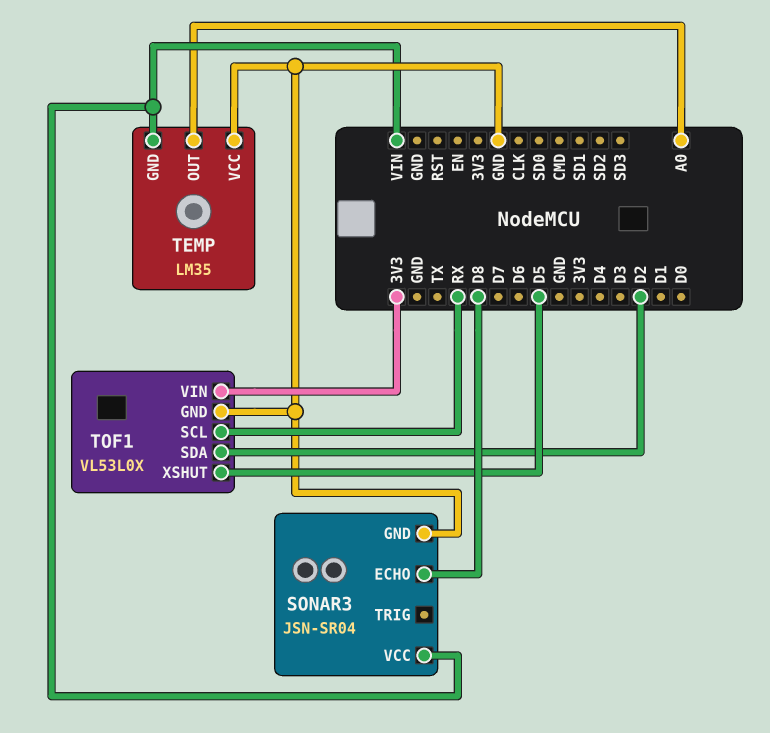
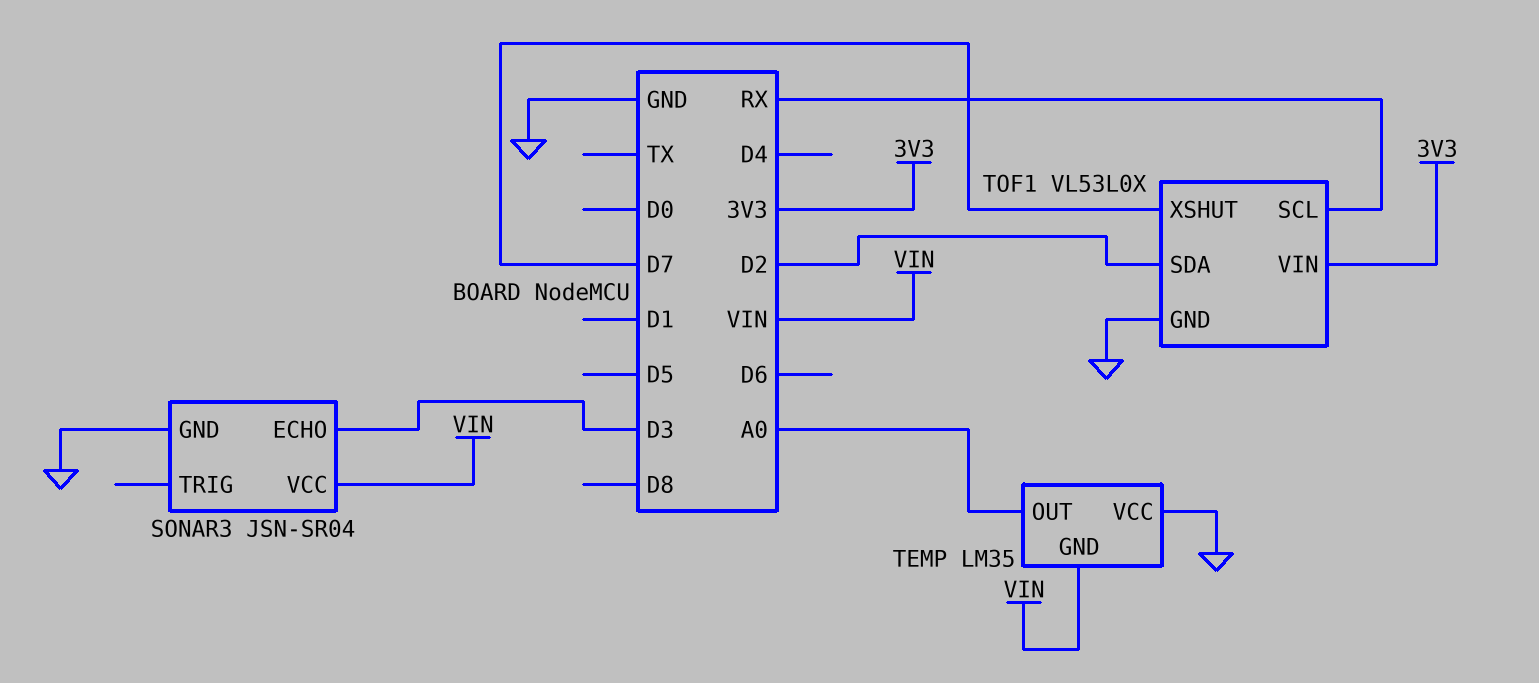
SONAR3 pin ECHO: D8 -> D3
TOF1 pin XSHUT: D5 -> D7

